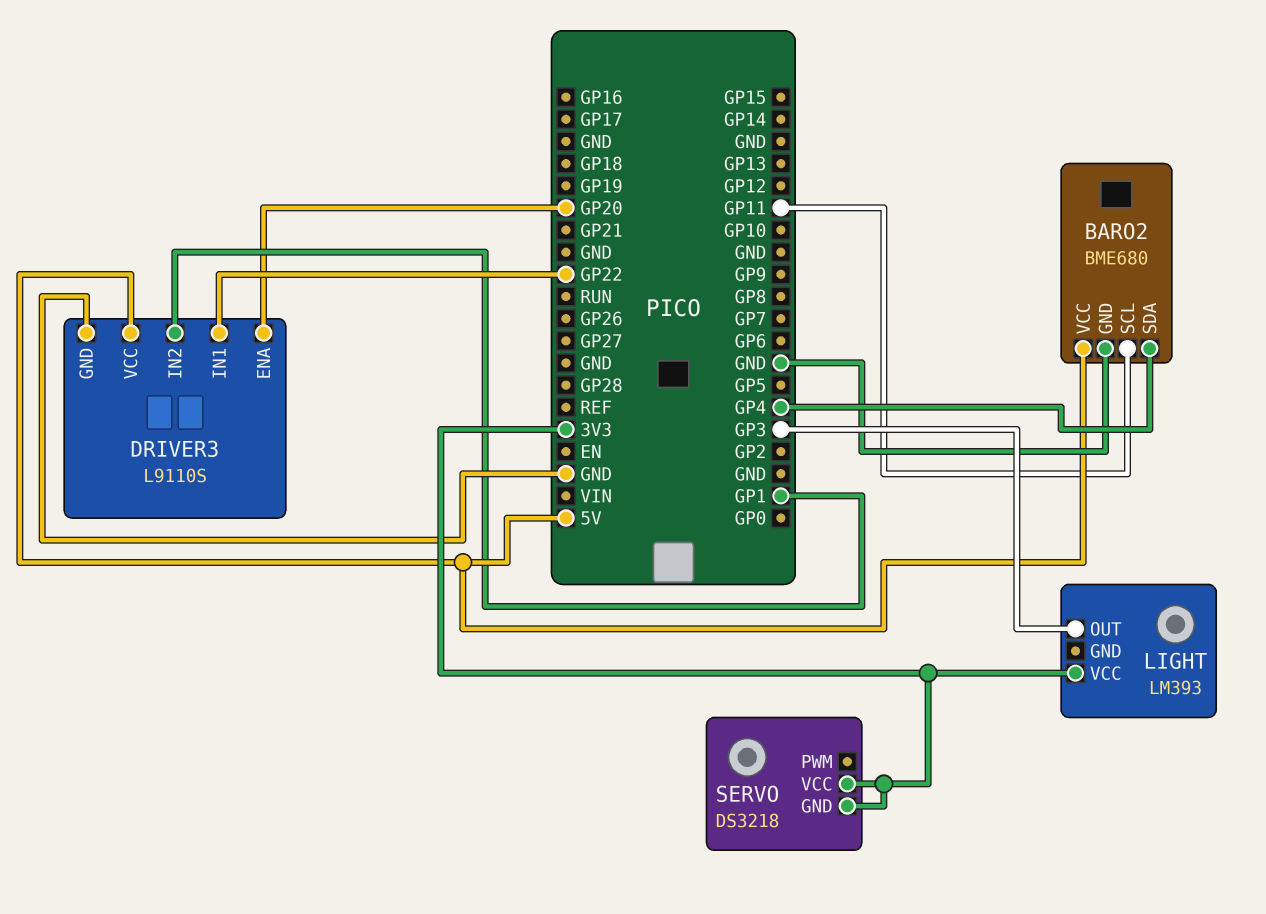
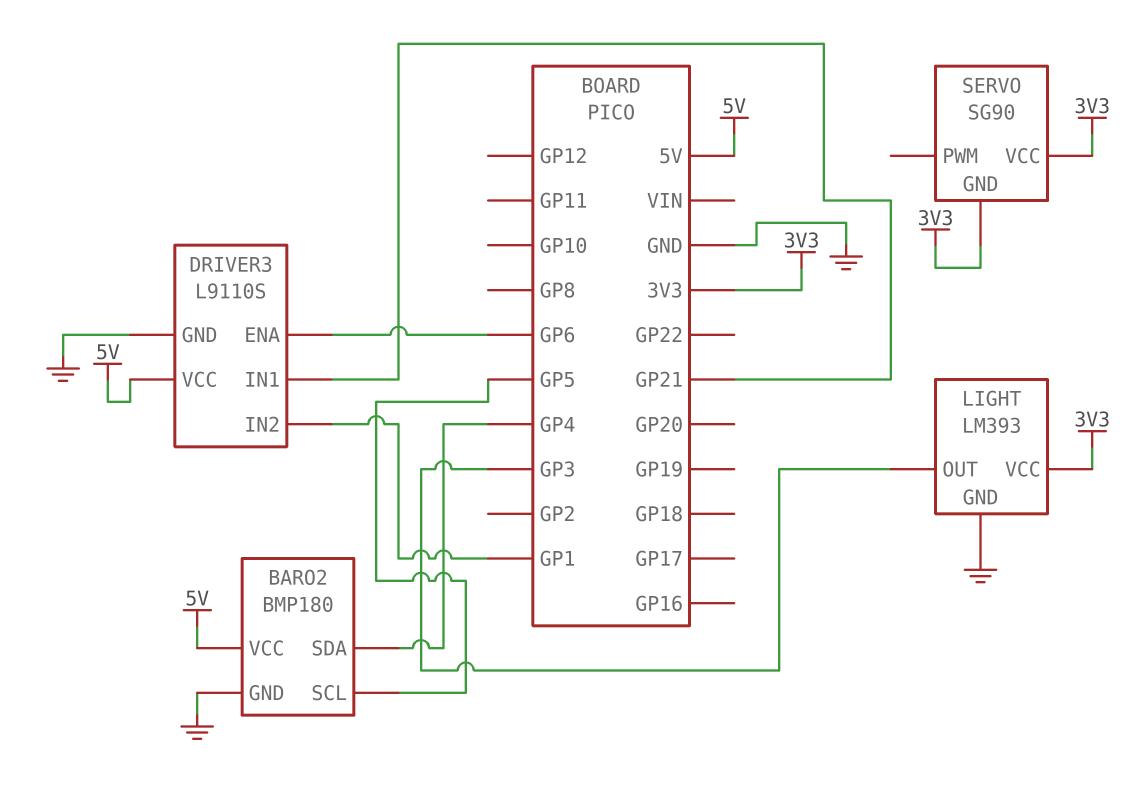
BARO2: BME680 -> BMP180
BARO2 pin SCL: GP11 -> GP5
DRIVER3 pin ENA: GP20 -> GP6
DRIVER3 pin IN1: GP22 -> GP21
LIGHT pin GND: none -> GND
SERVO: DS3218 -> SG90

